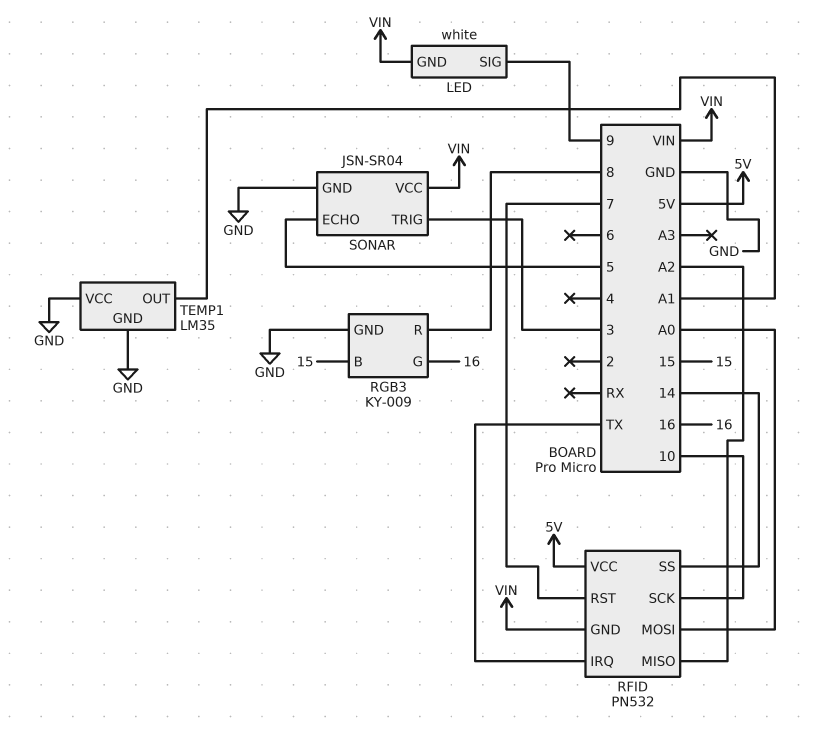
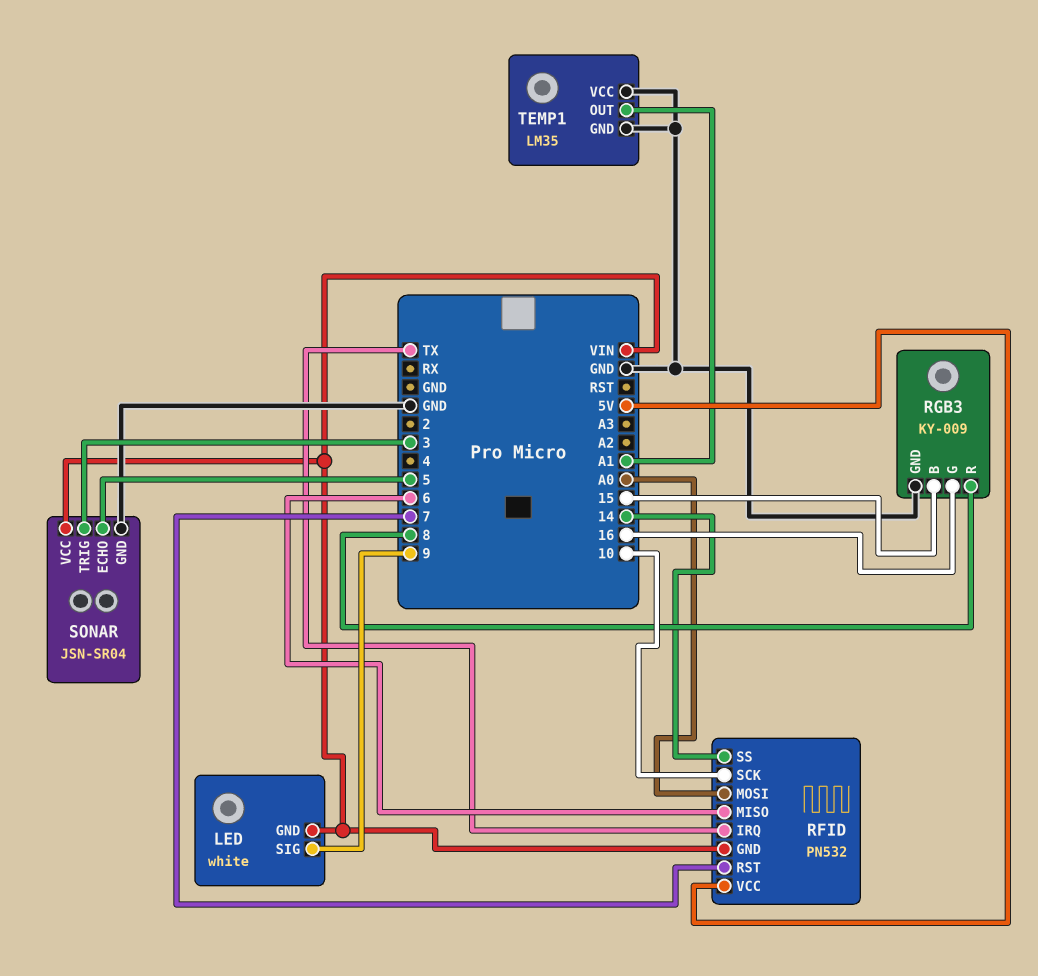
RFID pin MISO: A2 -> 6

